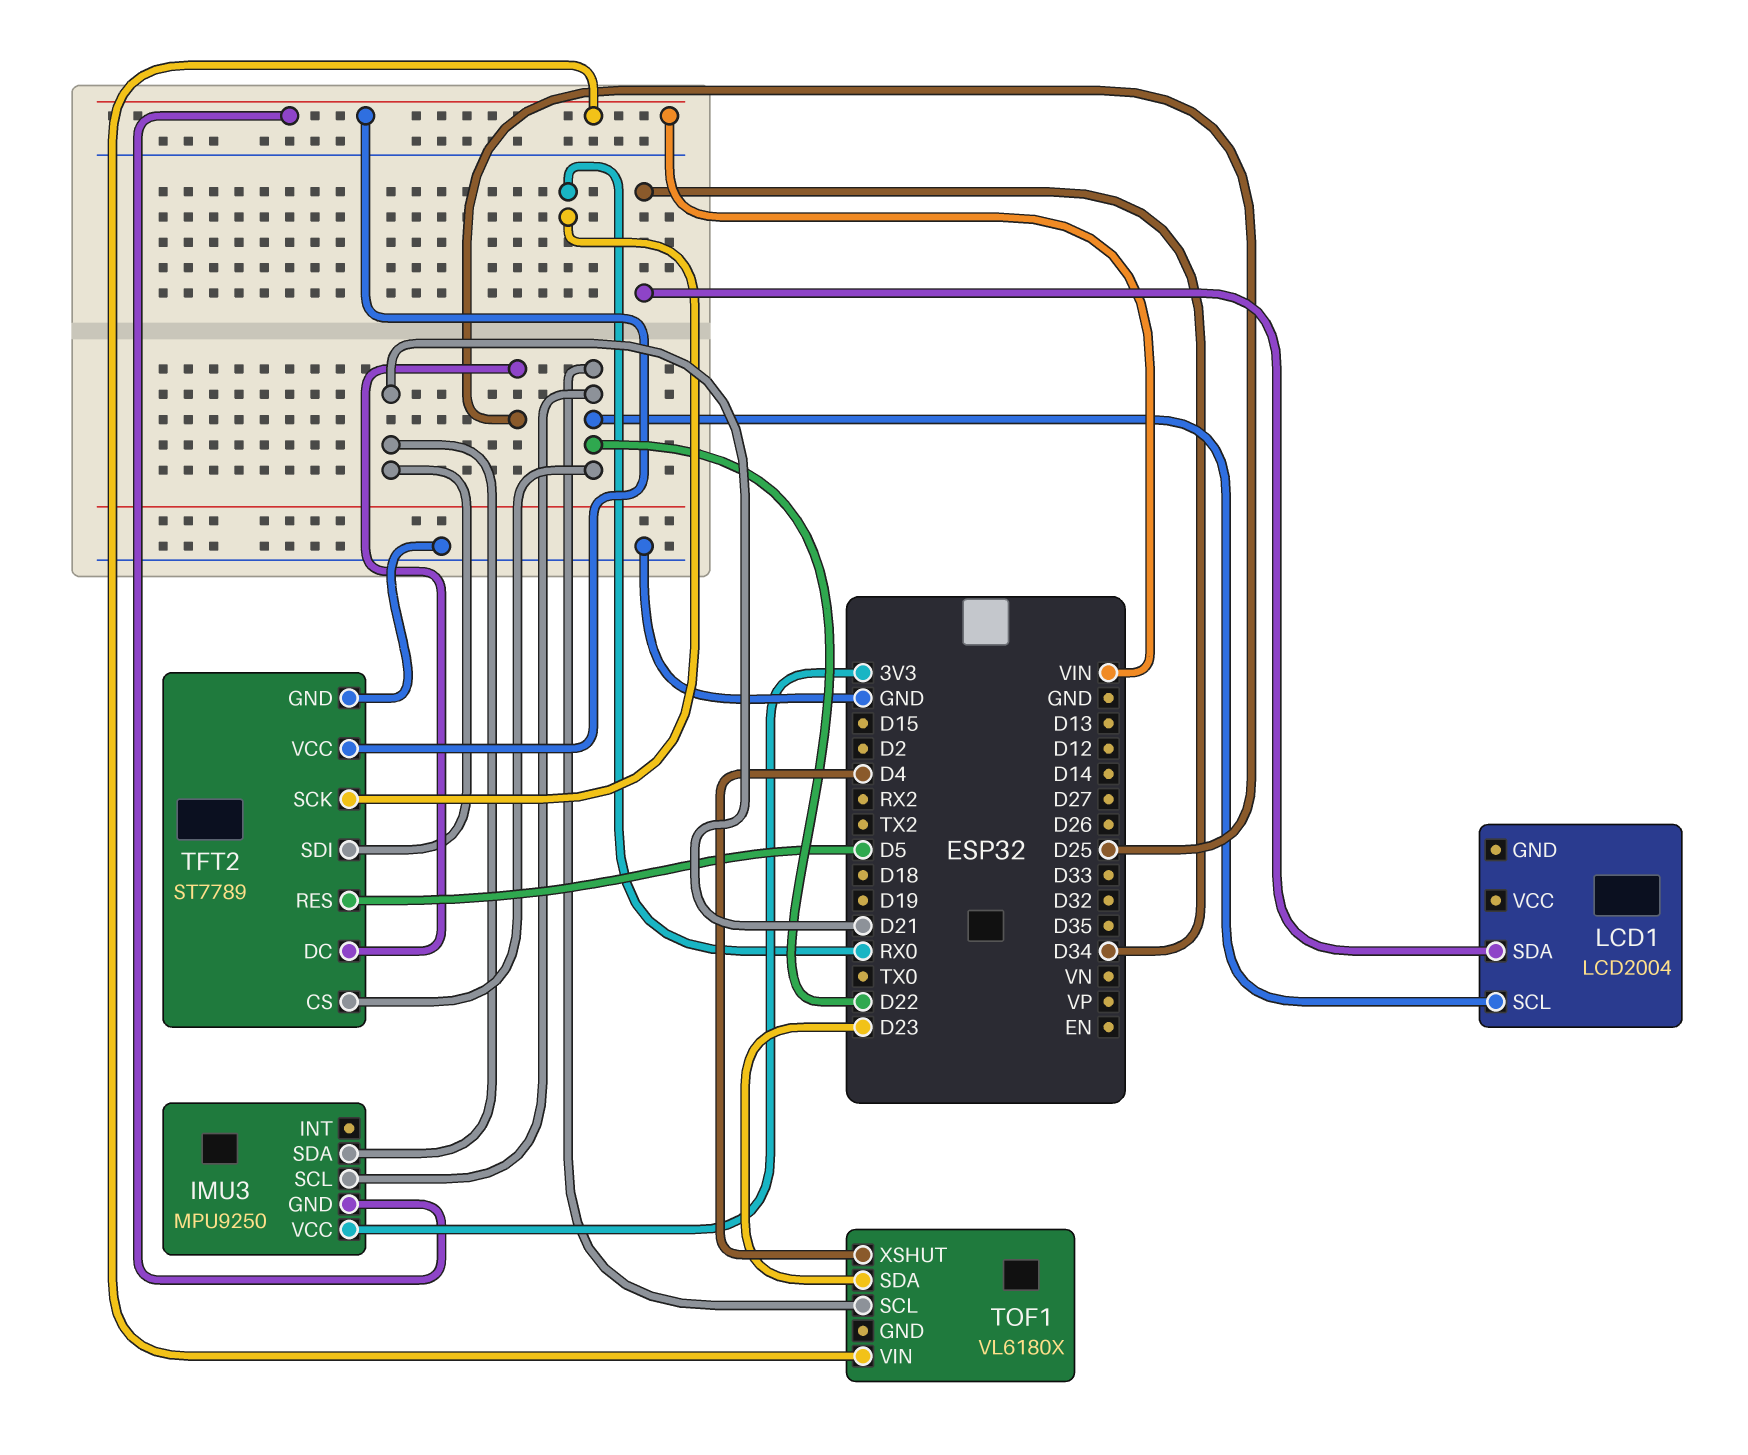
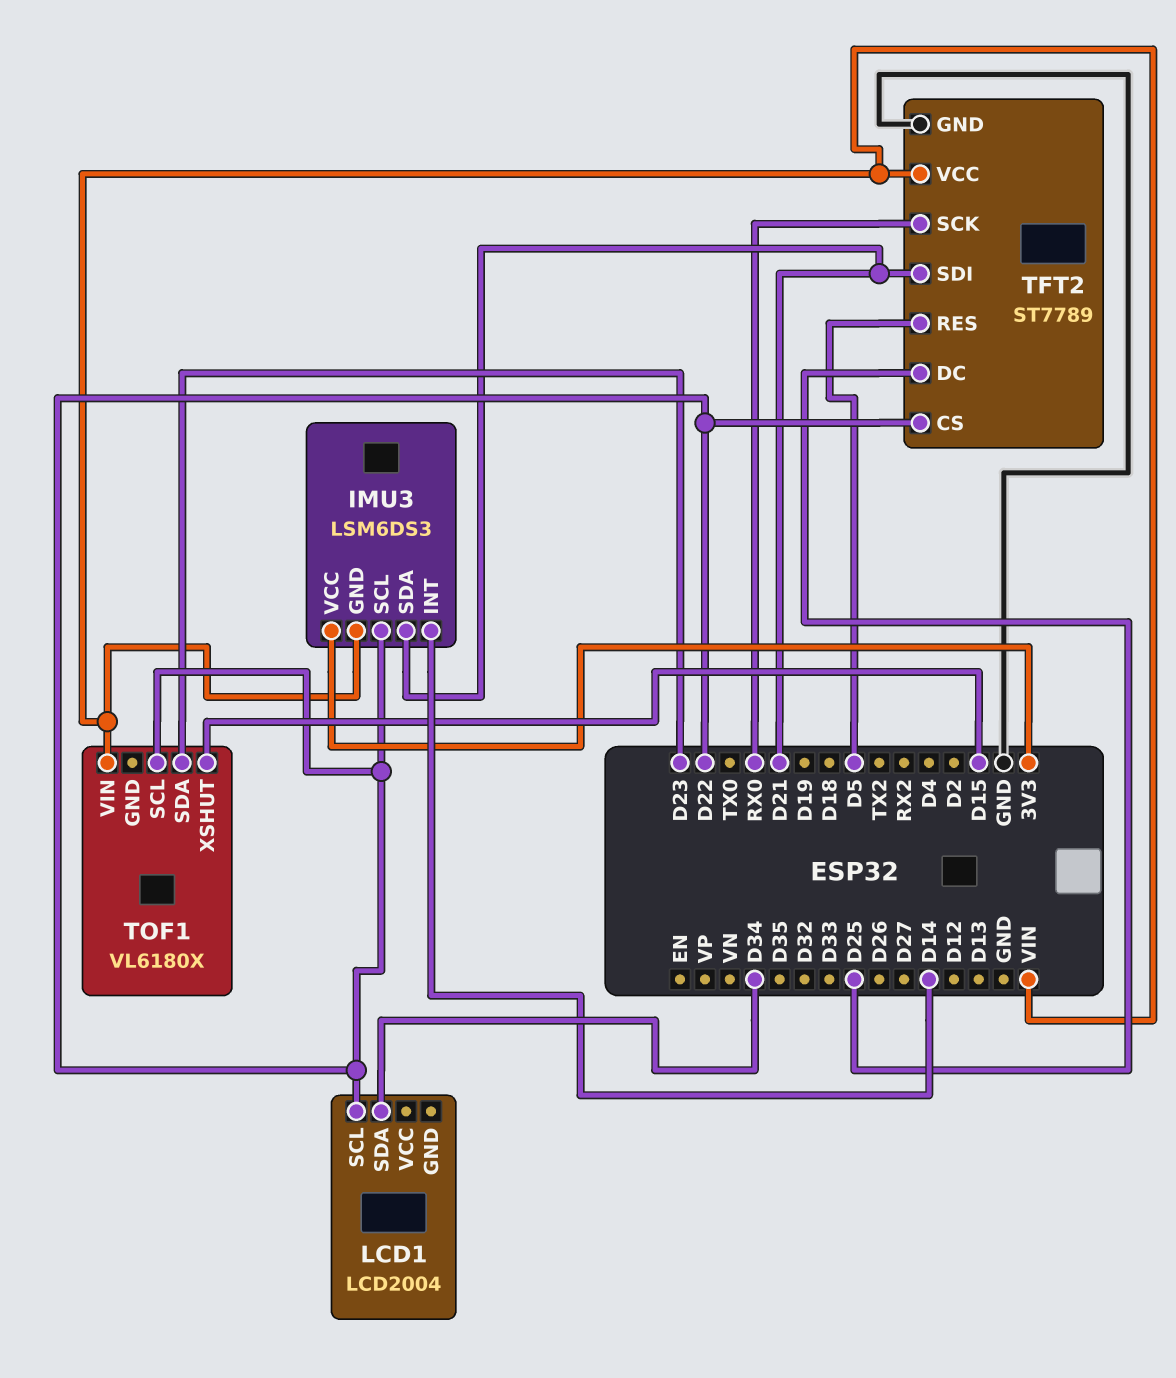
IMU3: MPU9250 -> LSM6DS3
IMU3 pin INT: none -> D14
TOF1 pin XSHUT: D4 -> D15

